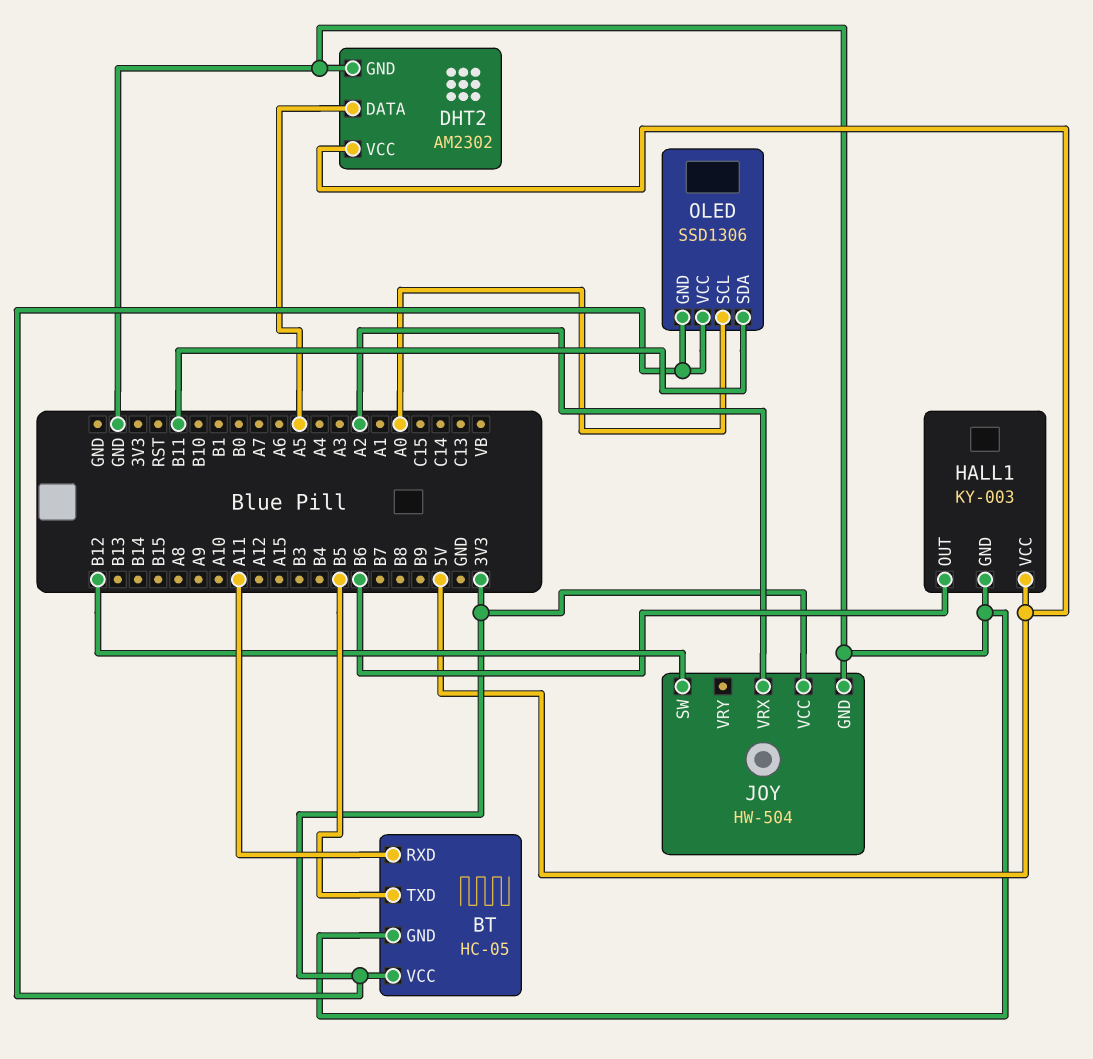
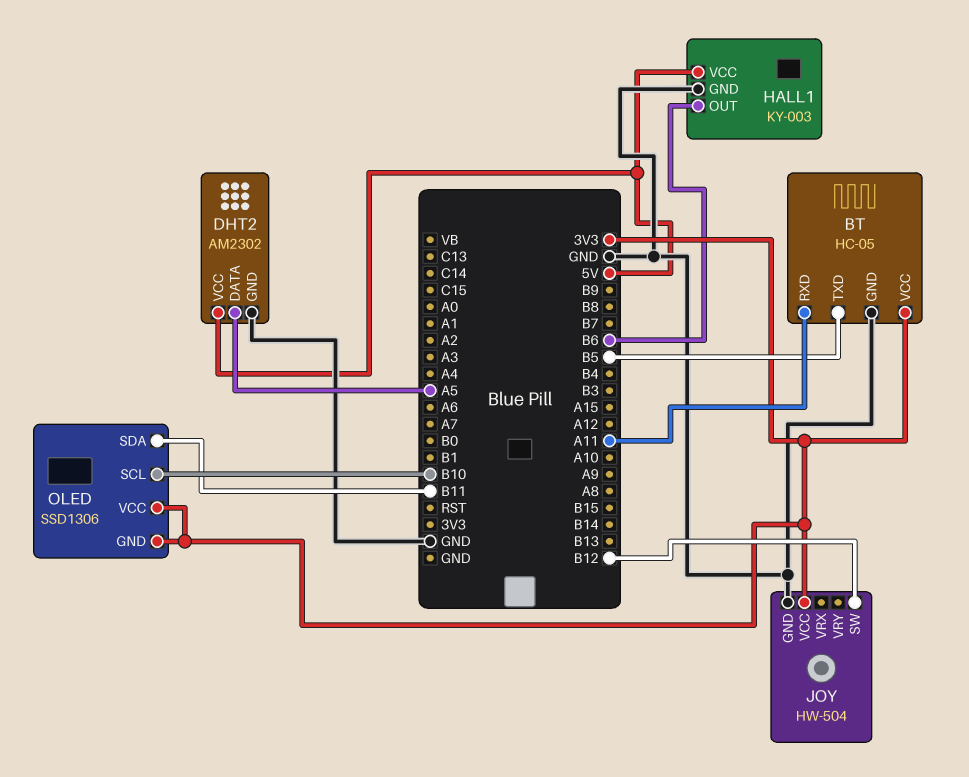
JOY pin VRX: A2 -> none
OLED pin SCL: A0 -> B10

